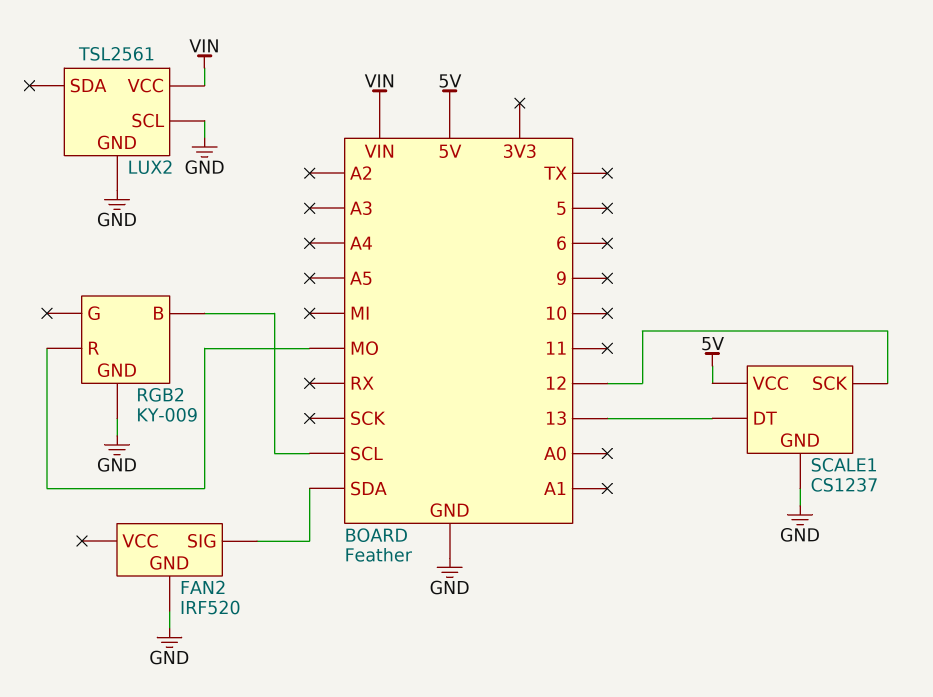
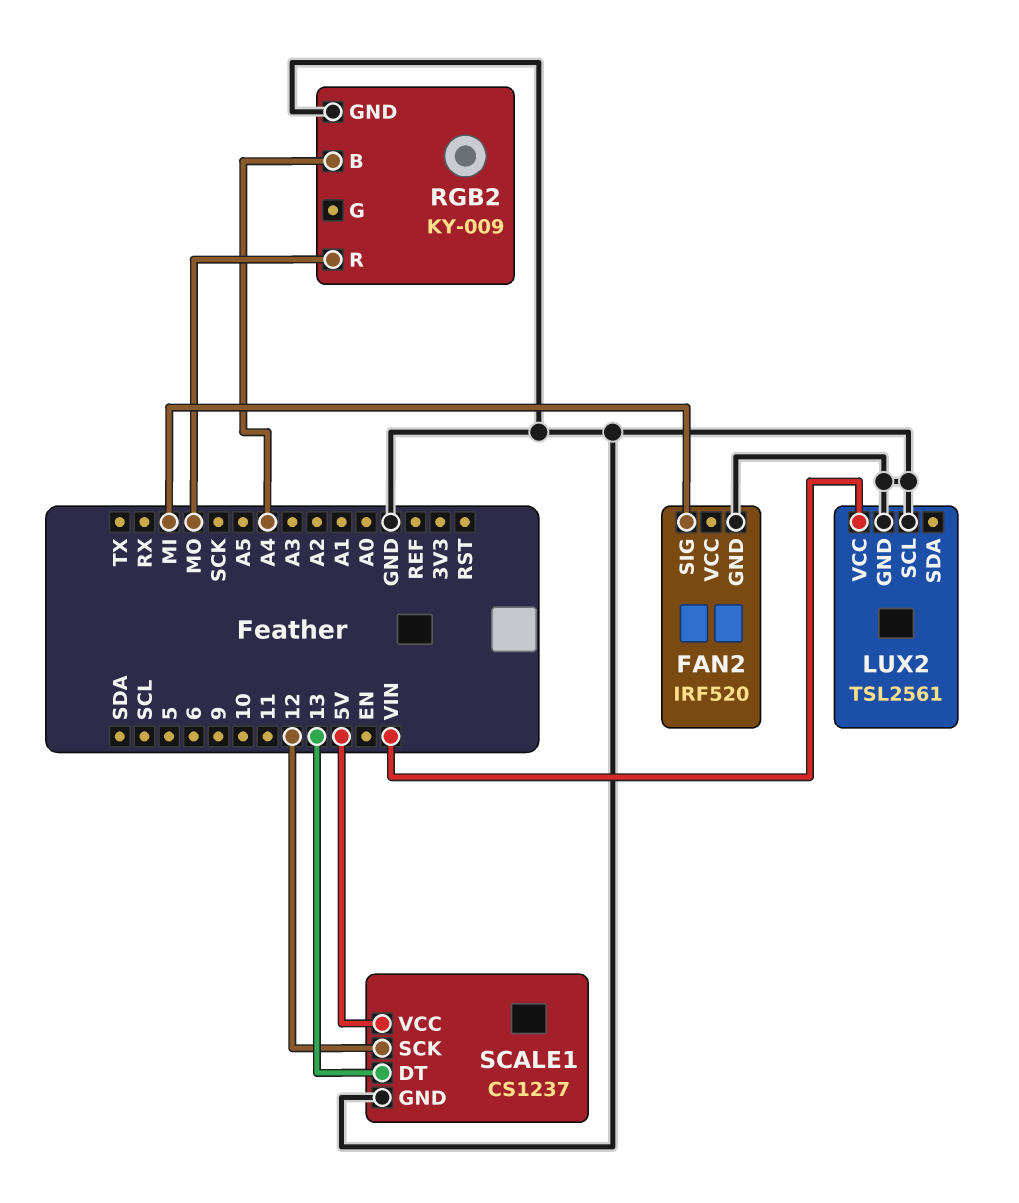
FAN2 pin SIG: SDA -> MI
RGB2 pin B: SCL -> A4

